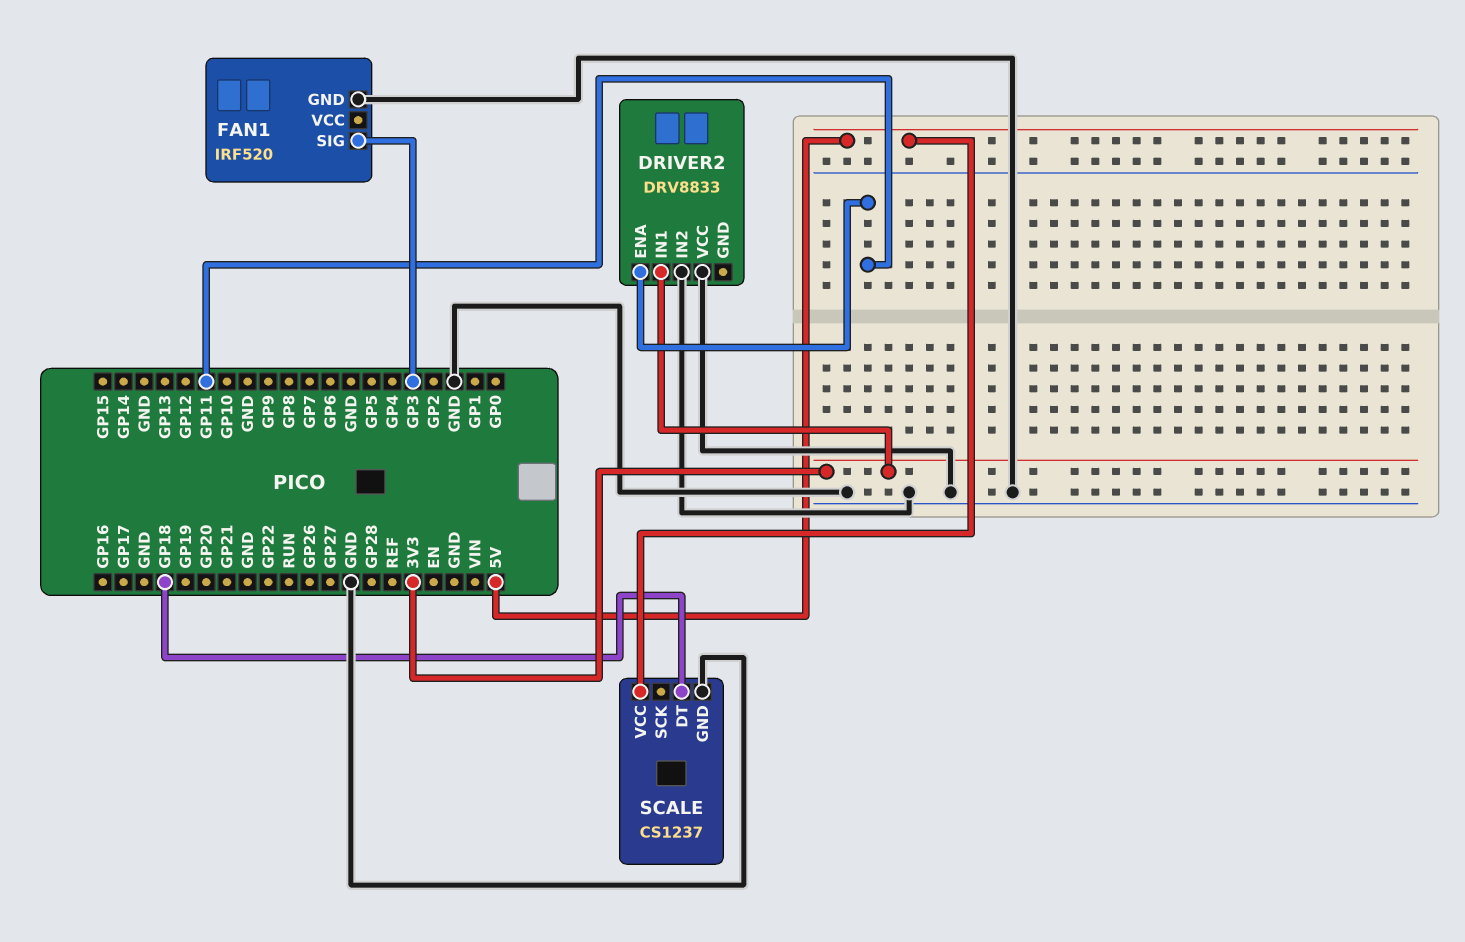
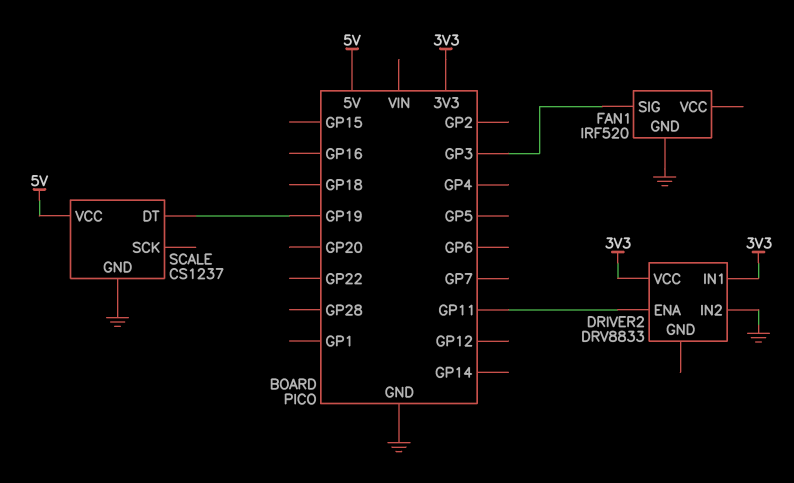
DRIVER2 pin VCC: GND -> 3V3
SCALE pin DT: GP18 -> GP19

